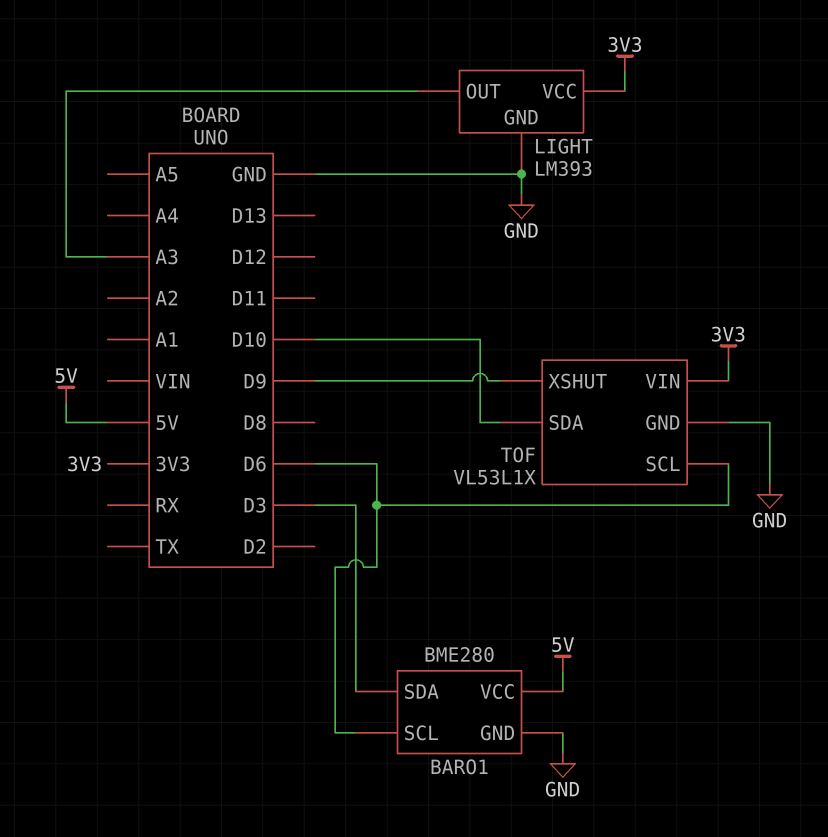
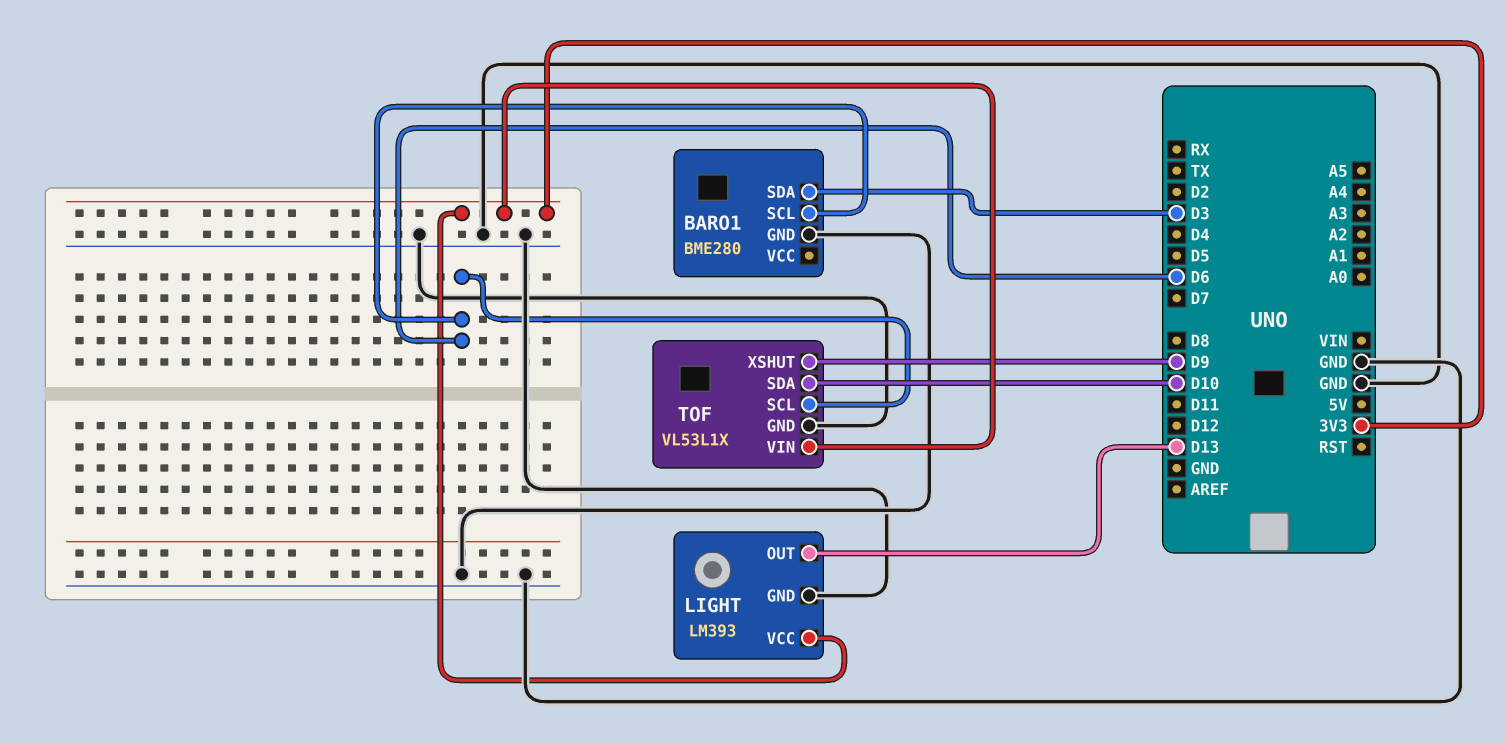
BARO1 pin VCC: 5V -> none
LIGHT pin OUT: A3 -> D13

